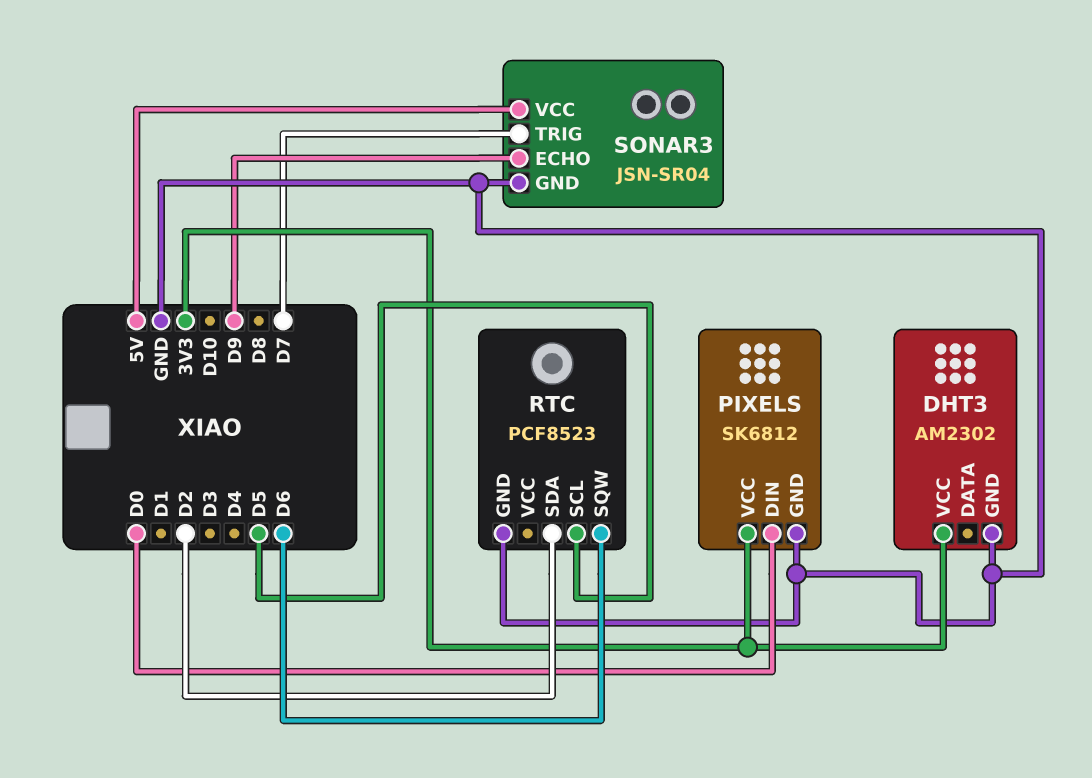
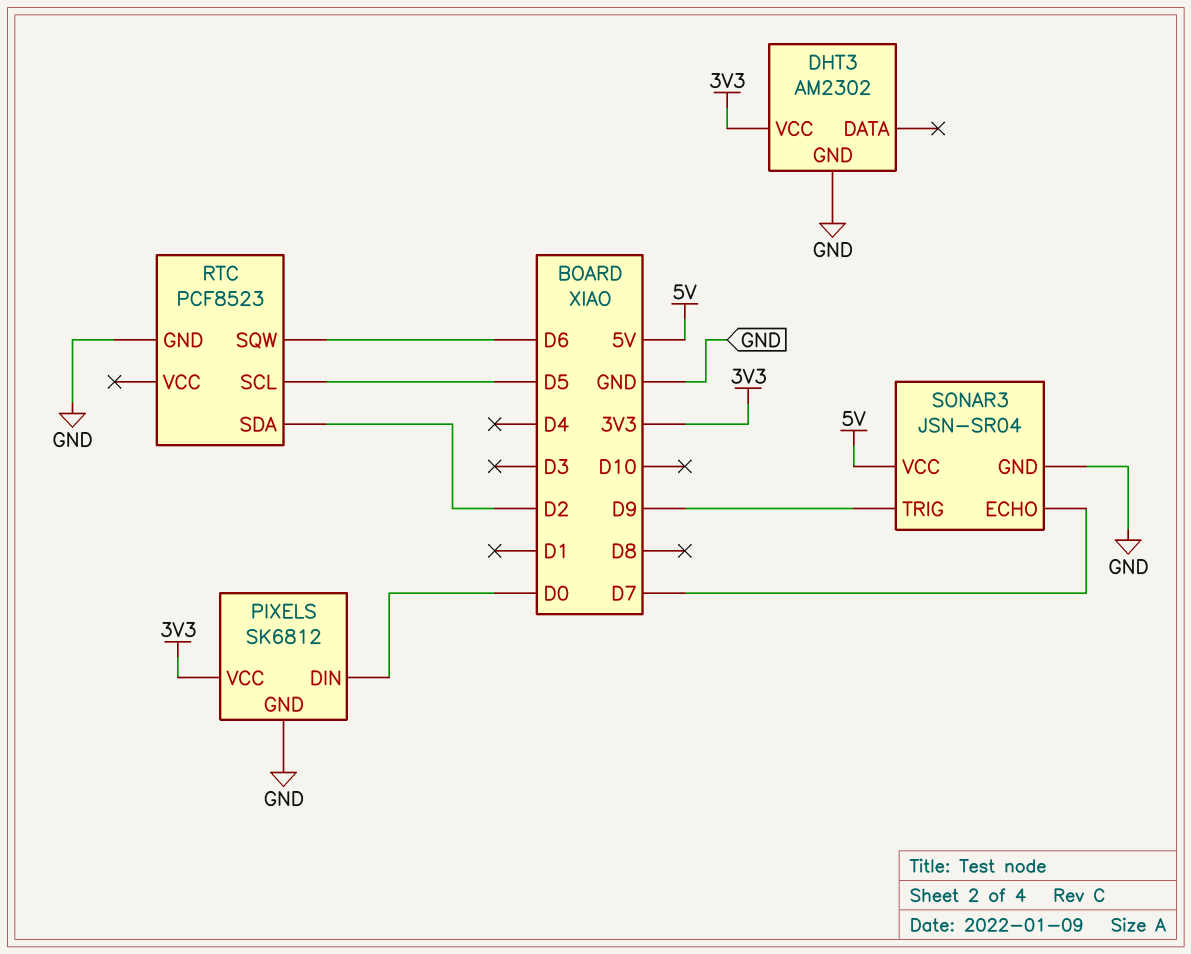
SONAR3 pin ECHO: D9 -> D7
SONAR3 pin TRIG: D7 -> D9

